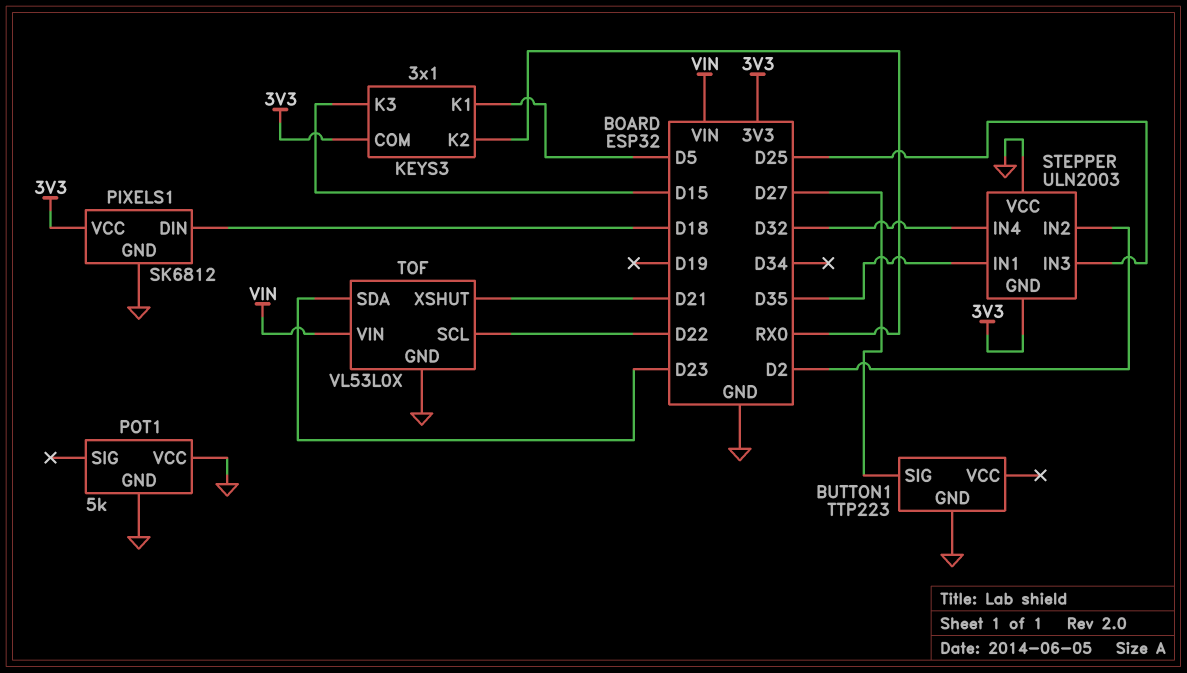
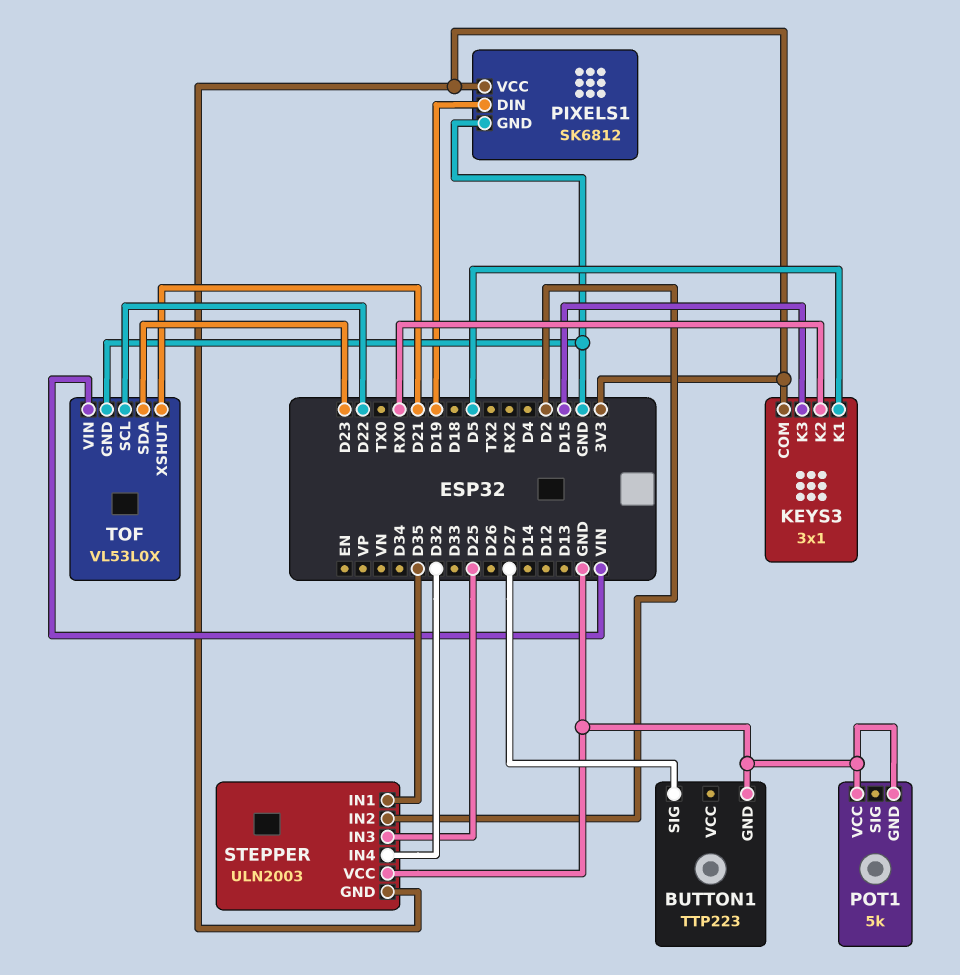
PIXELS1 pin DIN: D18 -> D19

